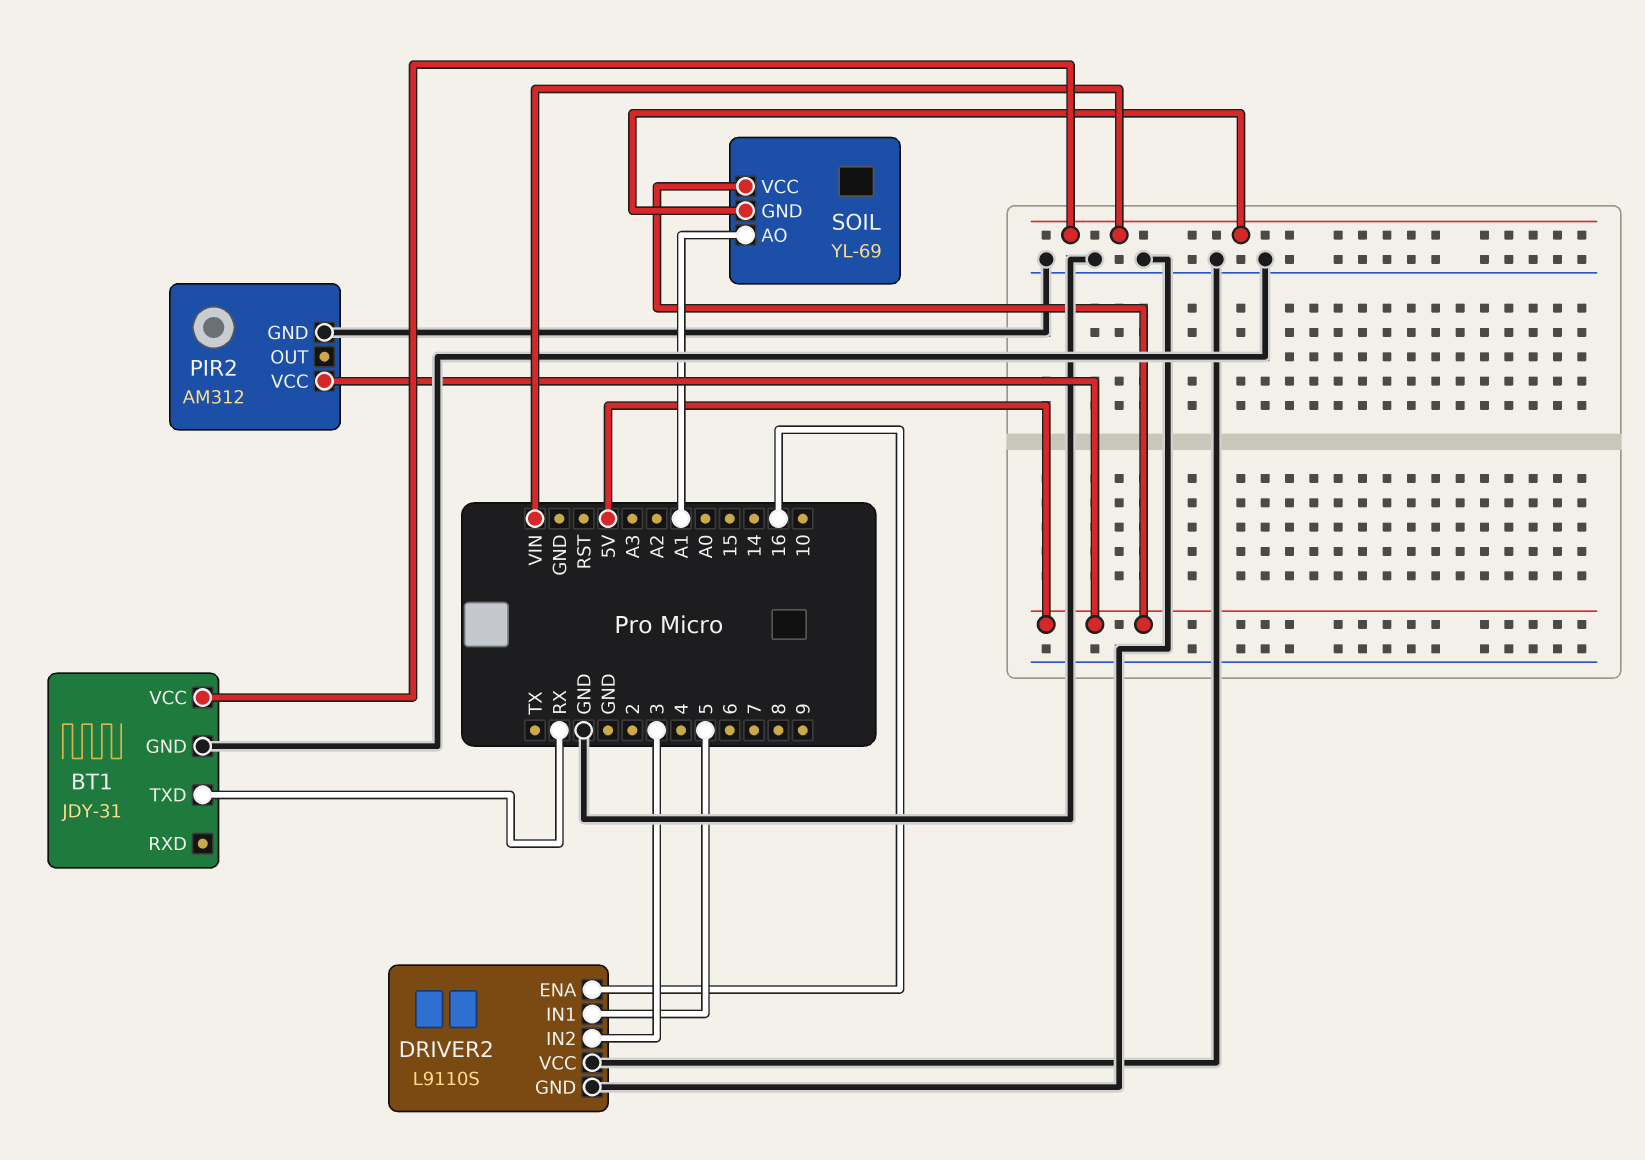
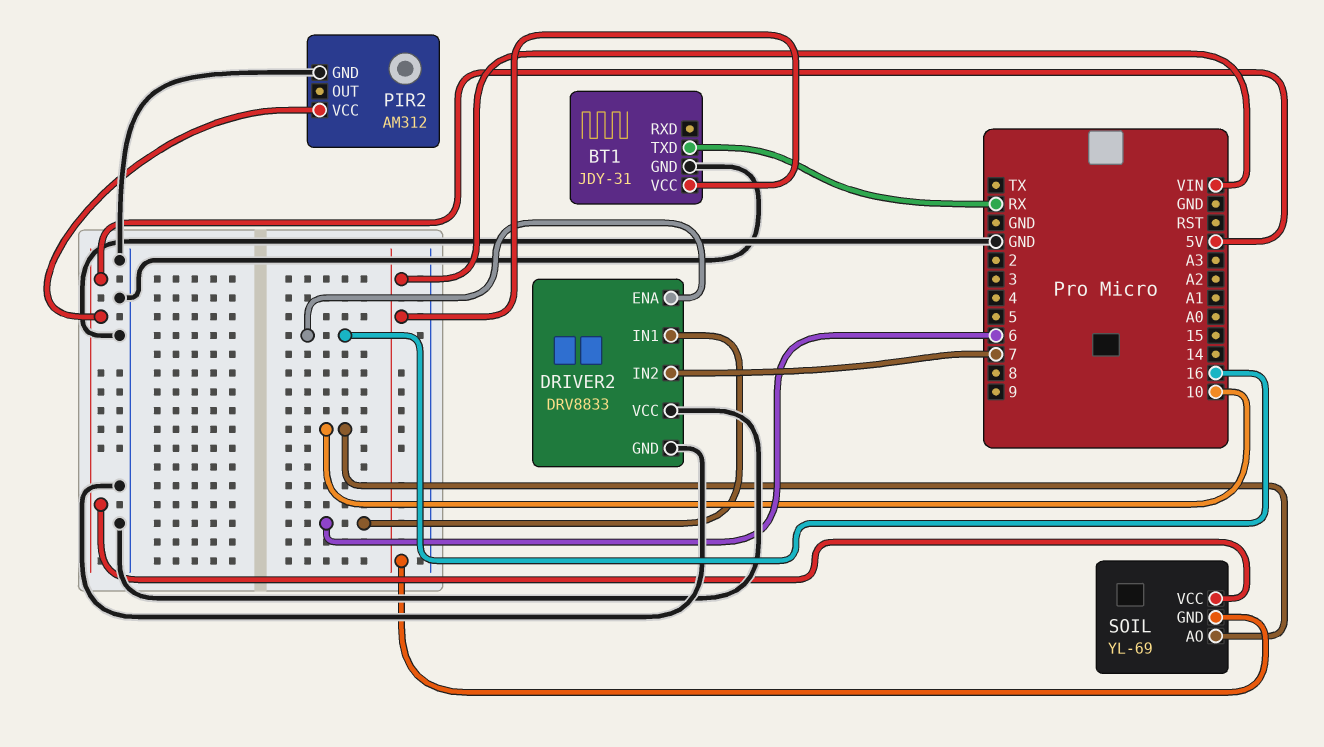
DRIVER2: L9110S -> DRV8833
DRIVER2 pin IN1: 5 -> 6
DRIVER2 pin IN2: 3 -> 7
SOIL pin AO: A1 -> 10

